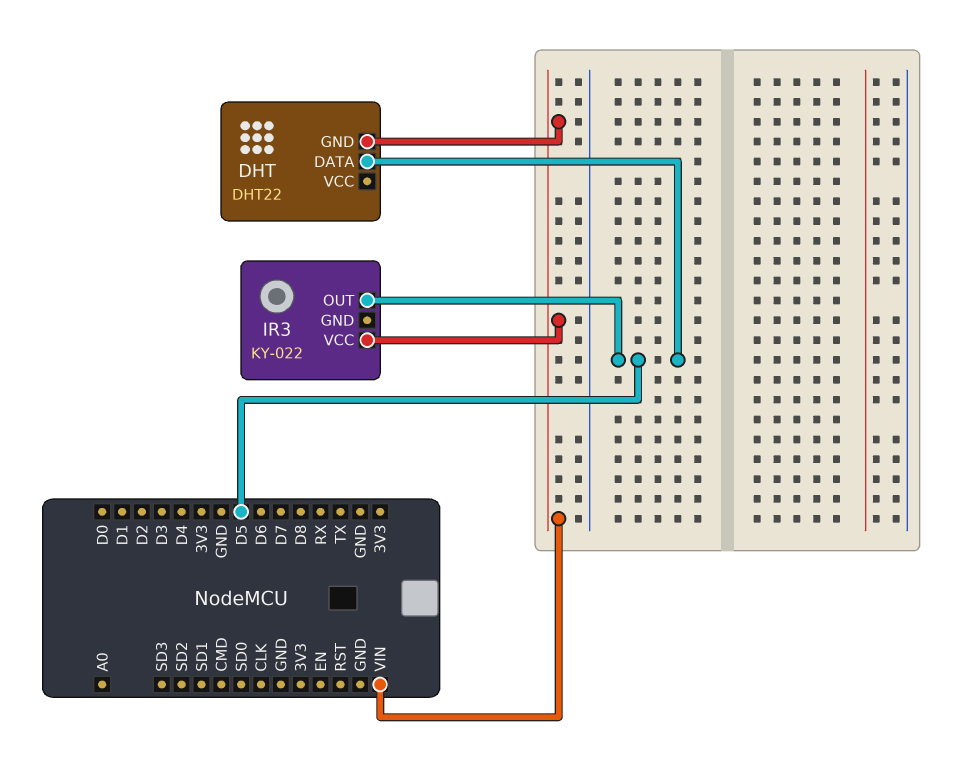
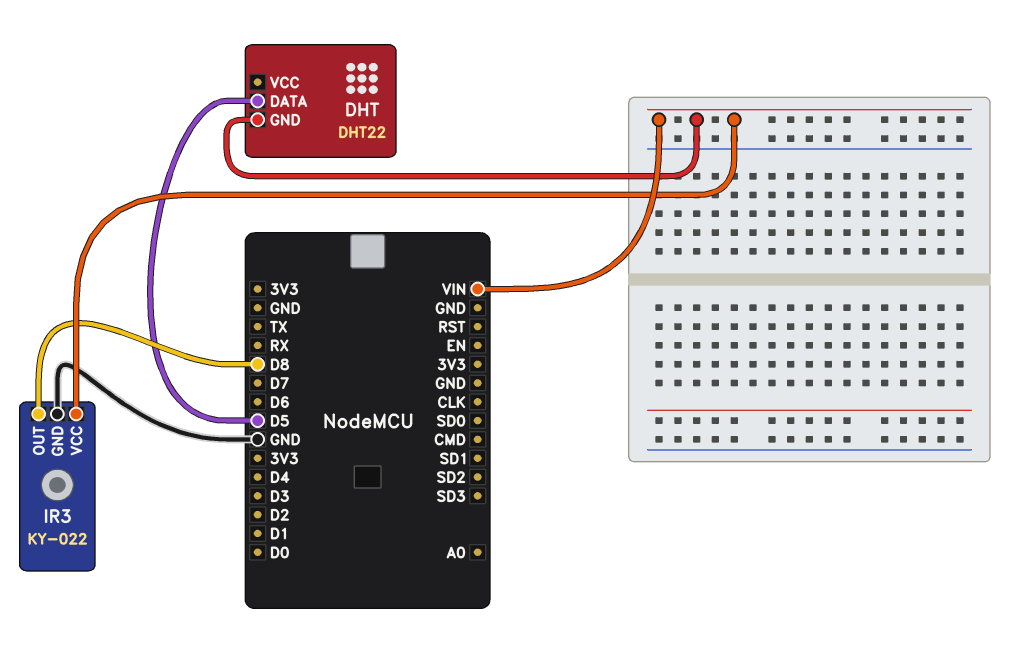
IR3 pin GND: none -> GND
IR3 pin OUT: D5 -> D8

